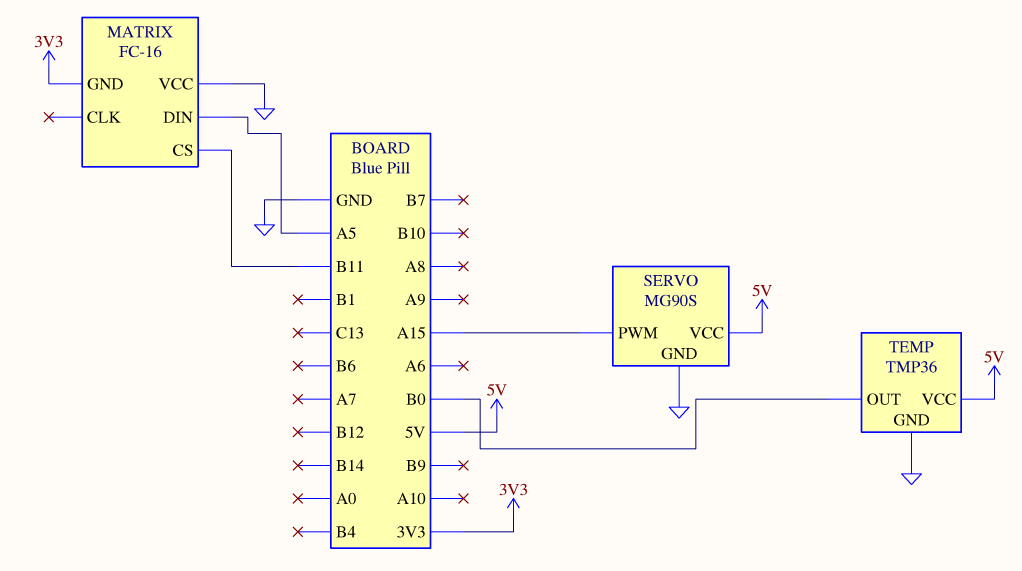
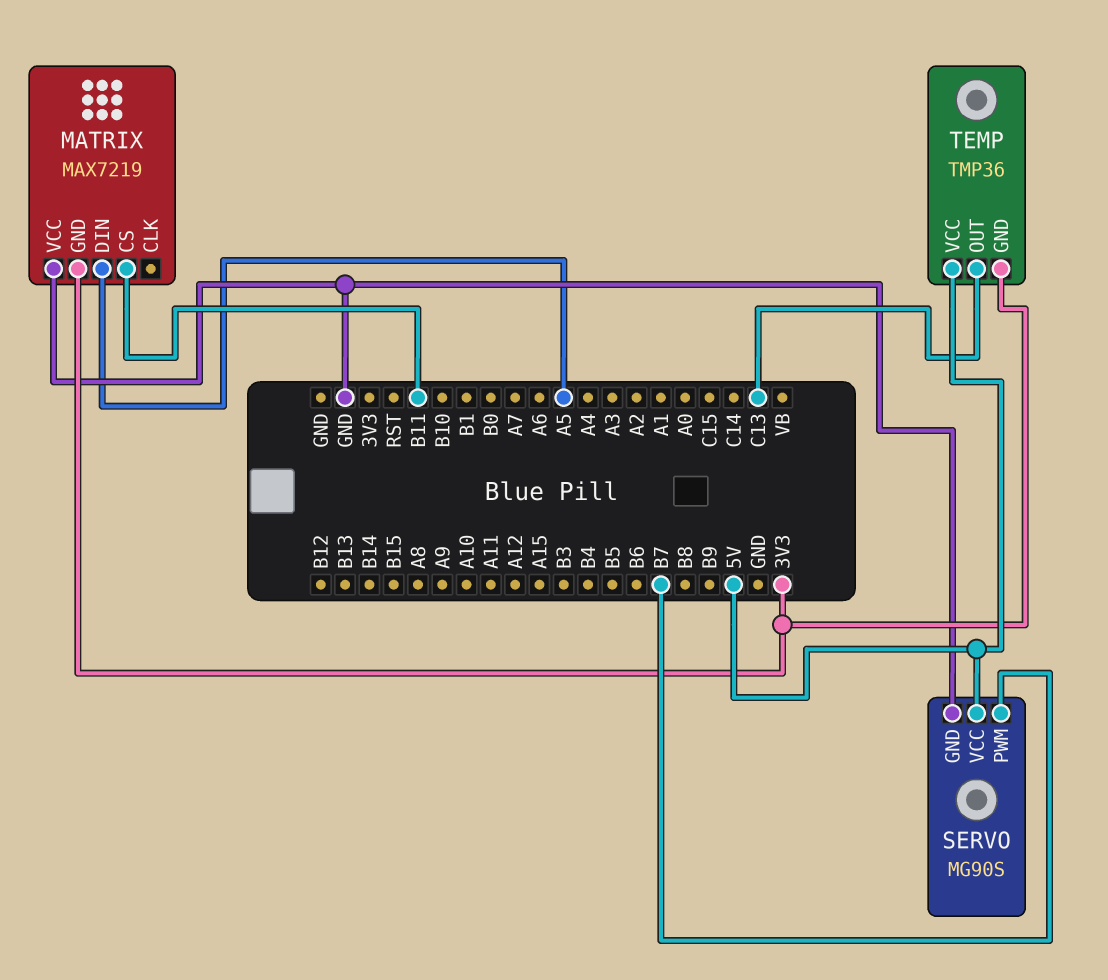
MATRIX: FC-16 -> MAX7219
SERVO pin PWM: A15 -> B7
TEMP pin GND: GND -> 3V3
TEMP pin OUT: B0 -> C13

